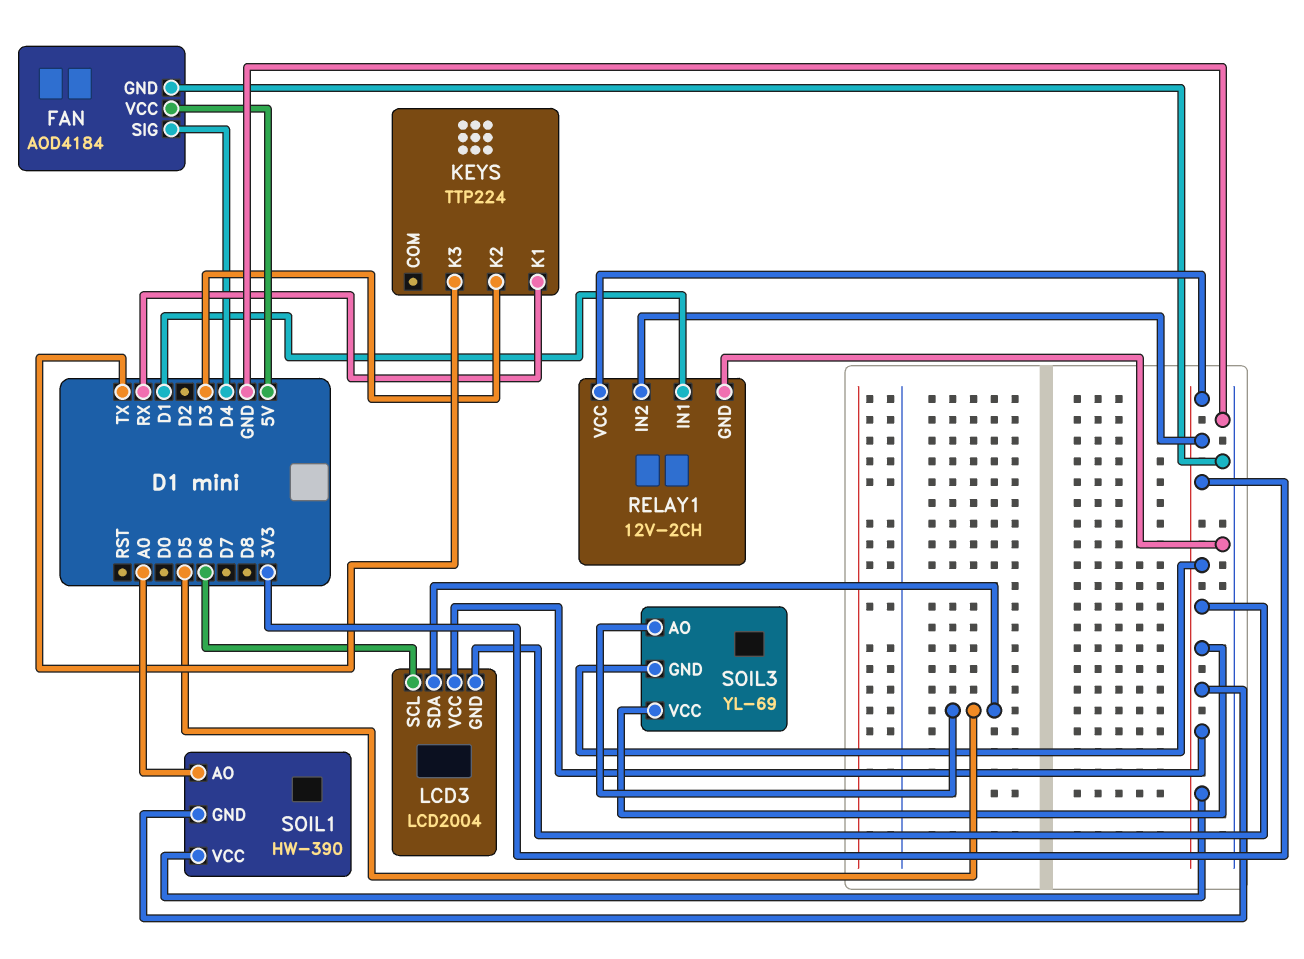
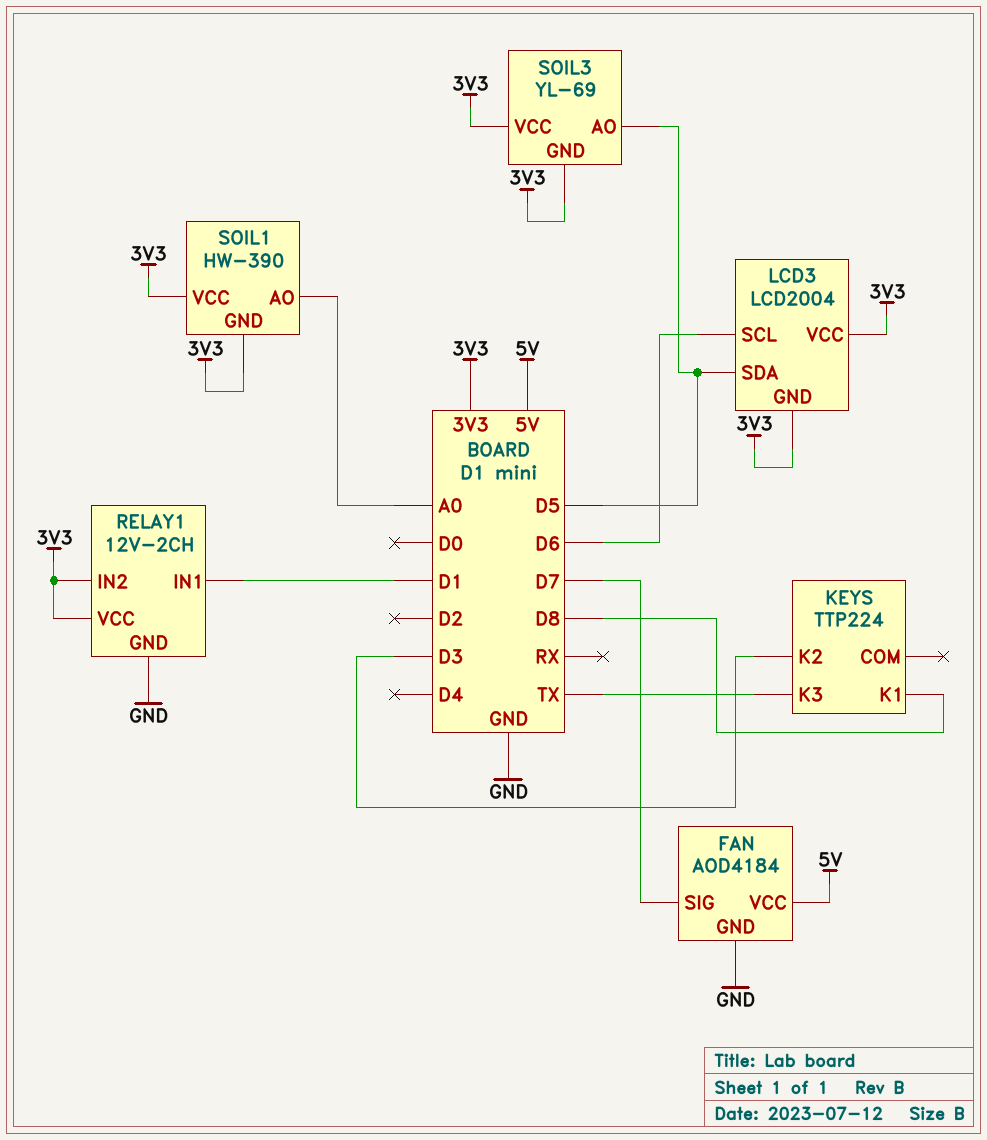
FAN pin SIG: D4 -> D7
KEYS pin K1: RX -> D8

